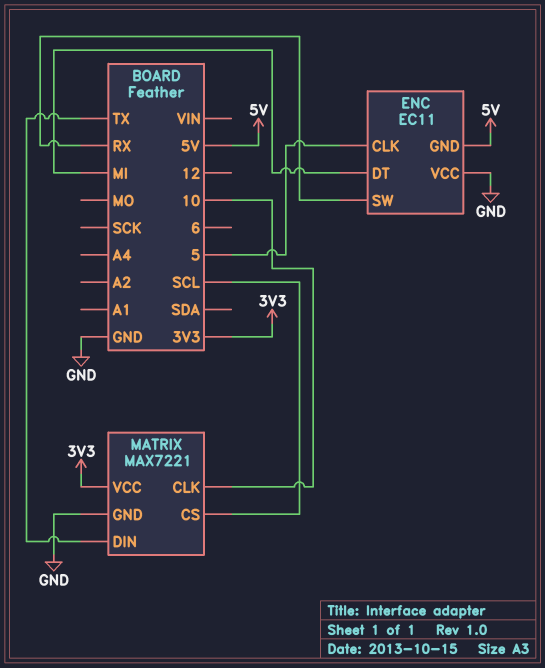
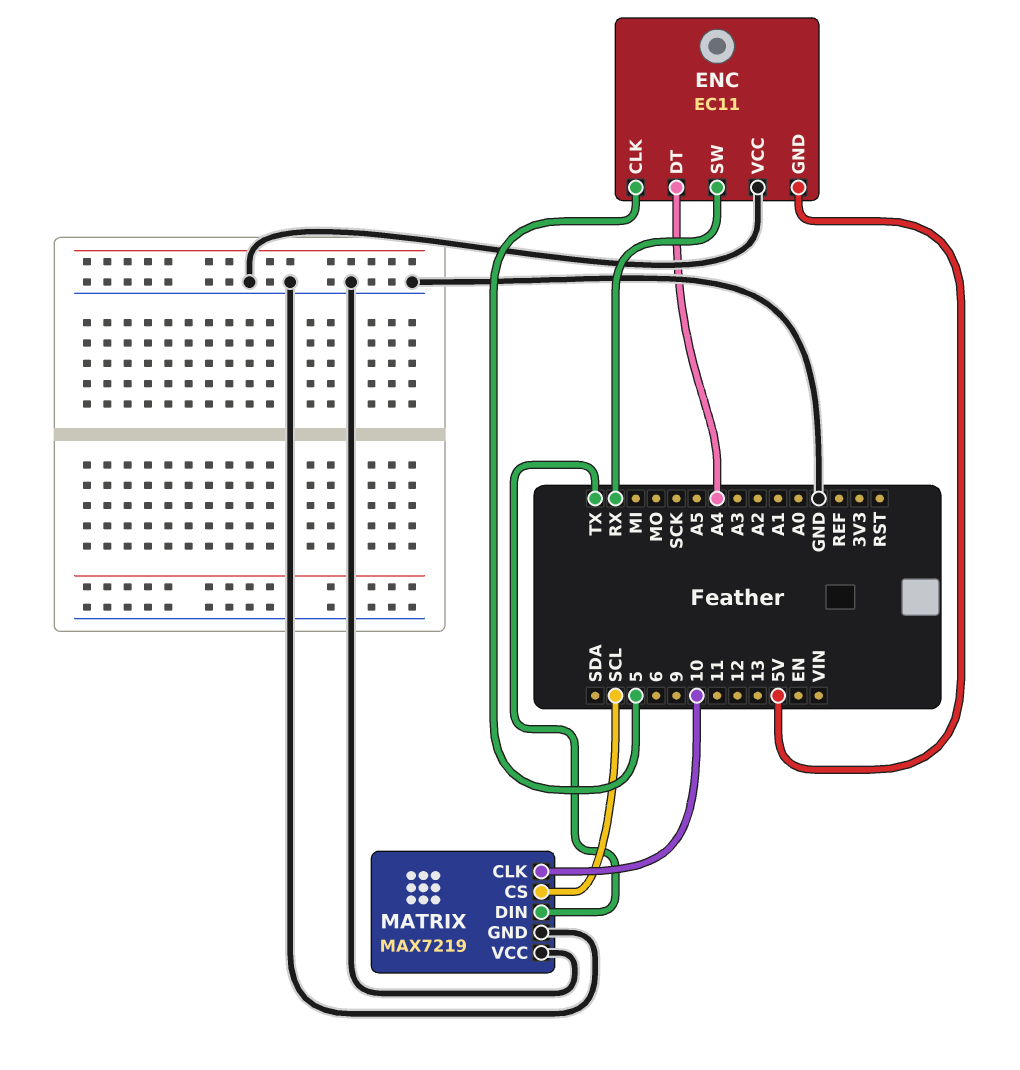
ENC pin DT: MI -> A4
MATRIX: MAX7221 -> MAX7219
MATRIX pin VCC: 3V3 -> GND

